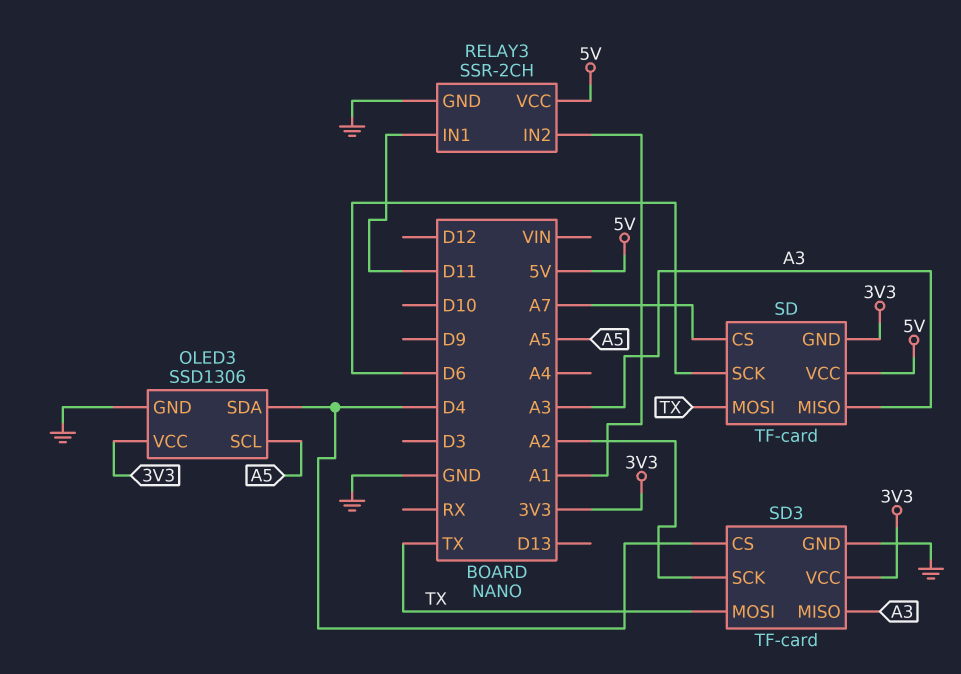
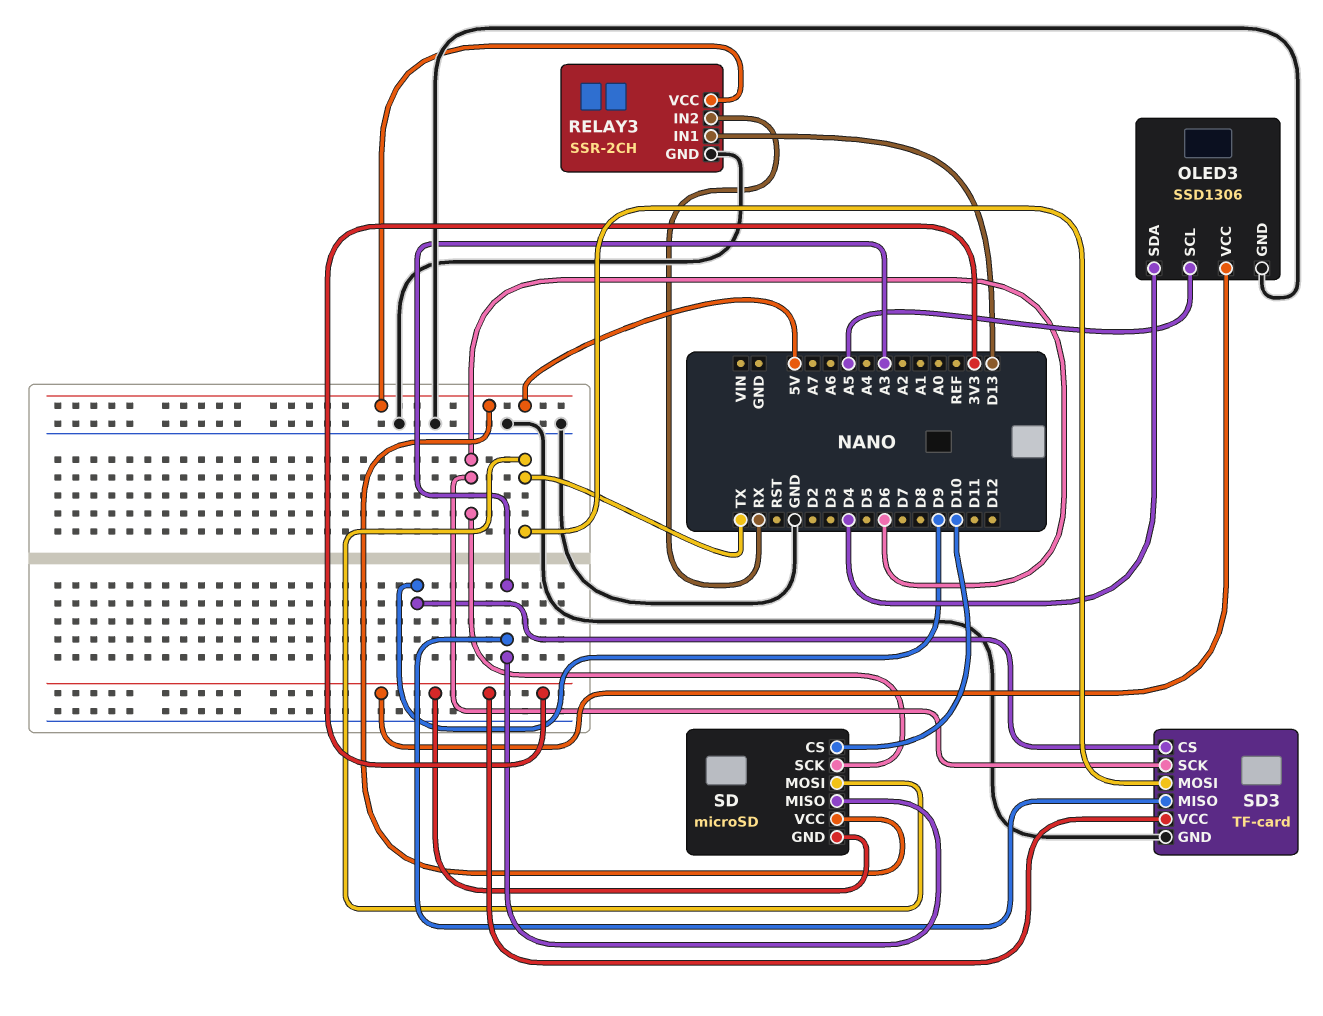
RELAY3 pin IN1: D11 -> D13
RELAY3 pin IN2: A1 -> RX
SD: TF-card -> microSD
SD pin CS: A7 -> D10
SD3 pin CS: D4 -> D9
SD3 pin SCK: A2 -> D6

